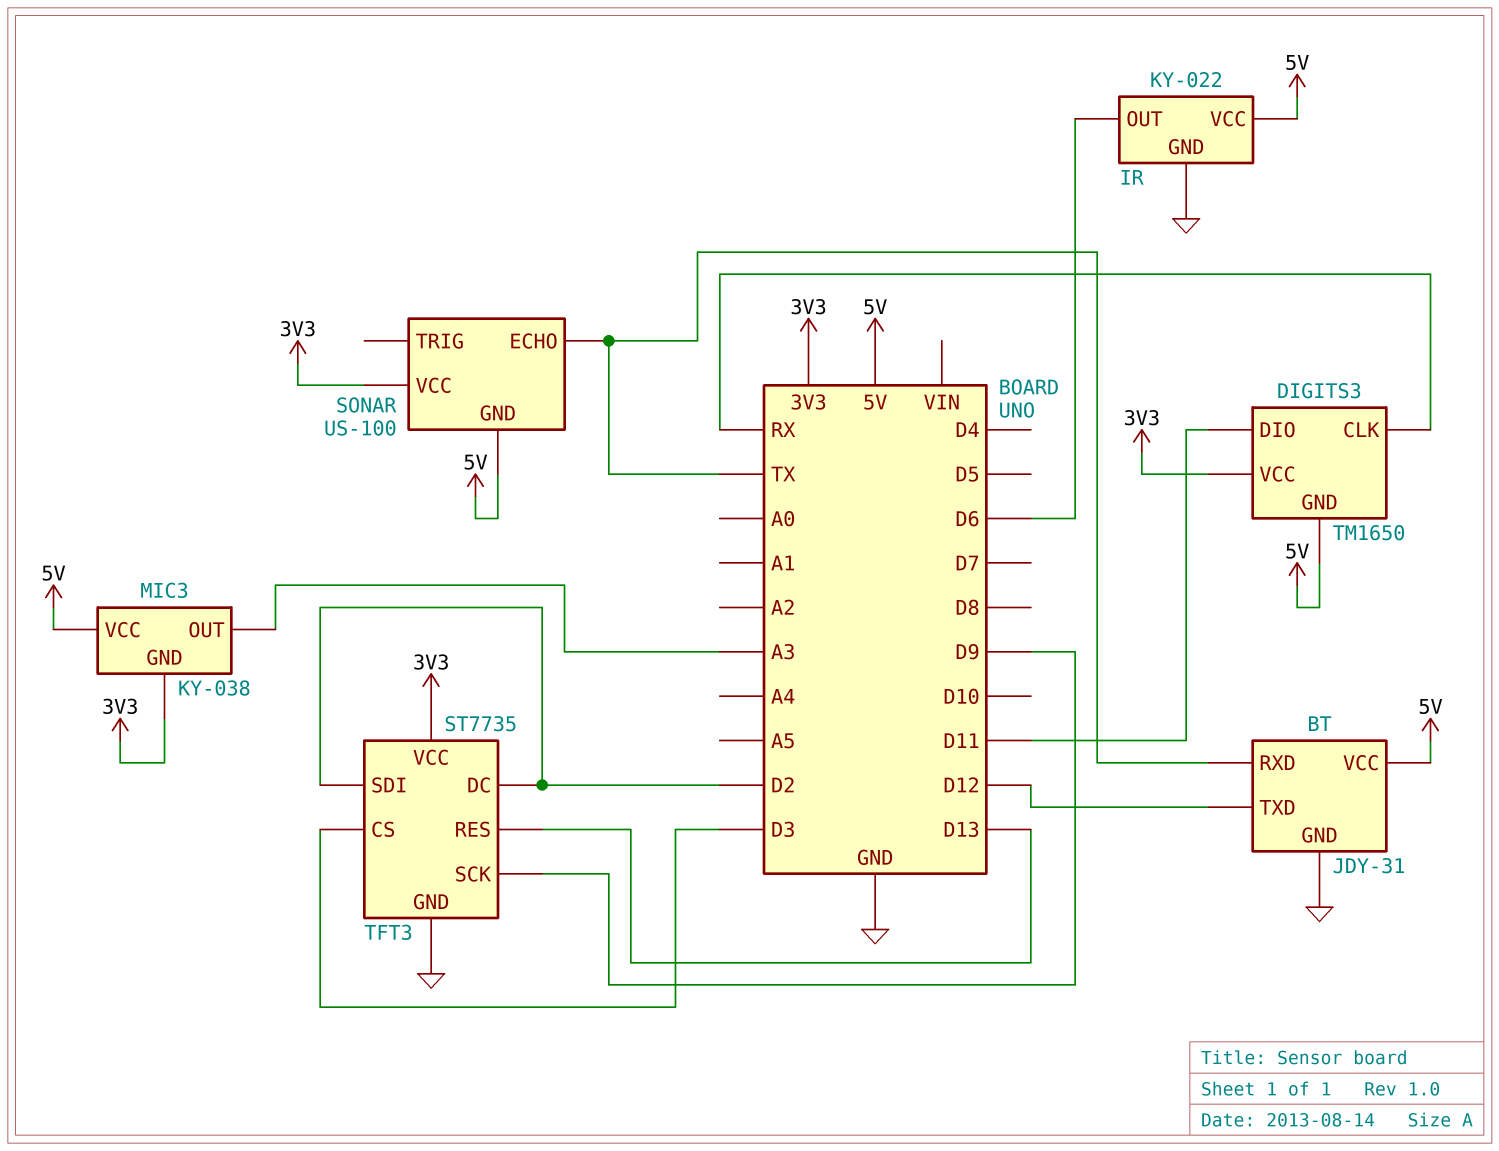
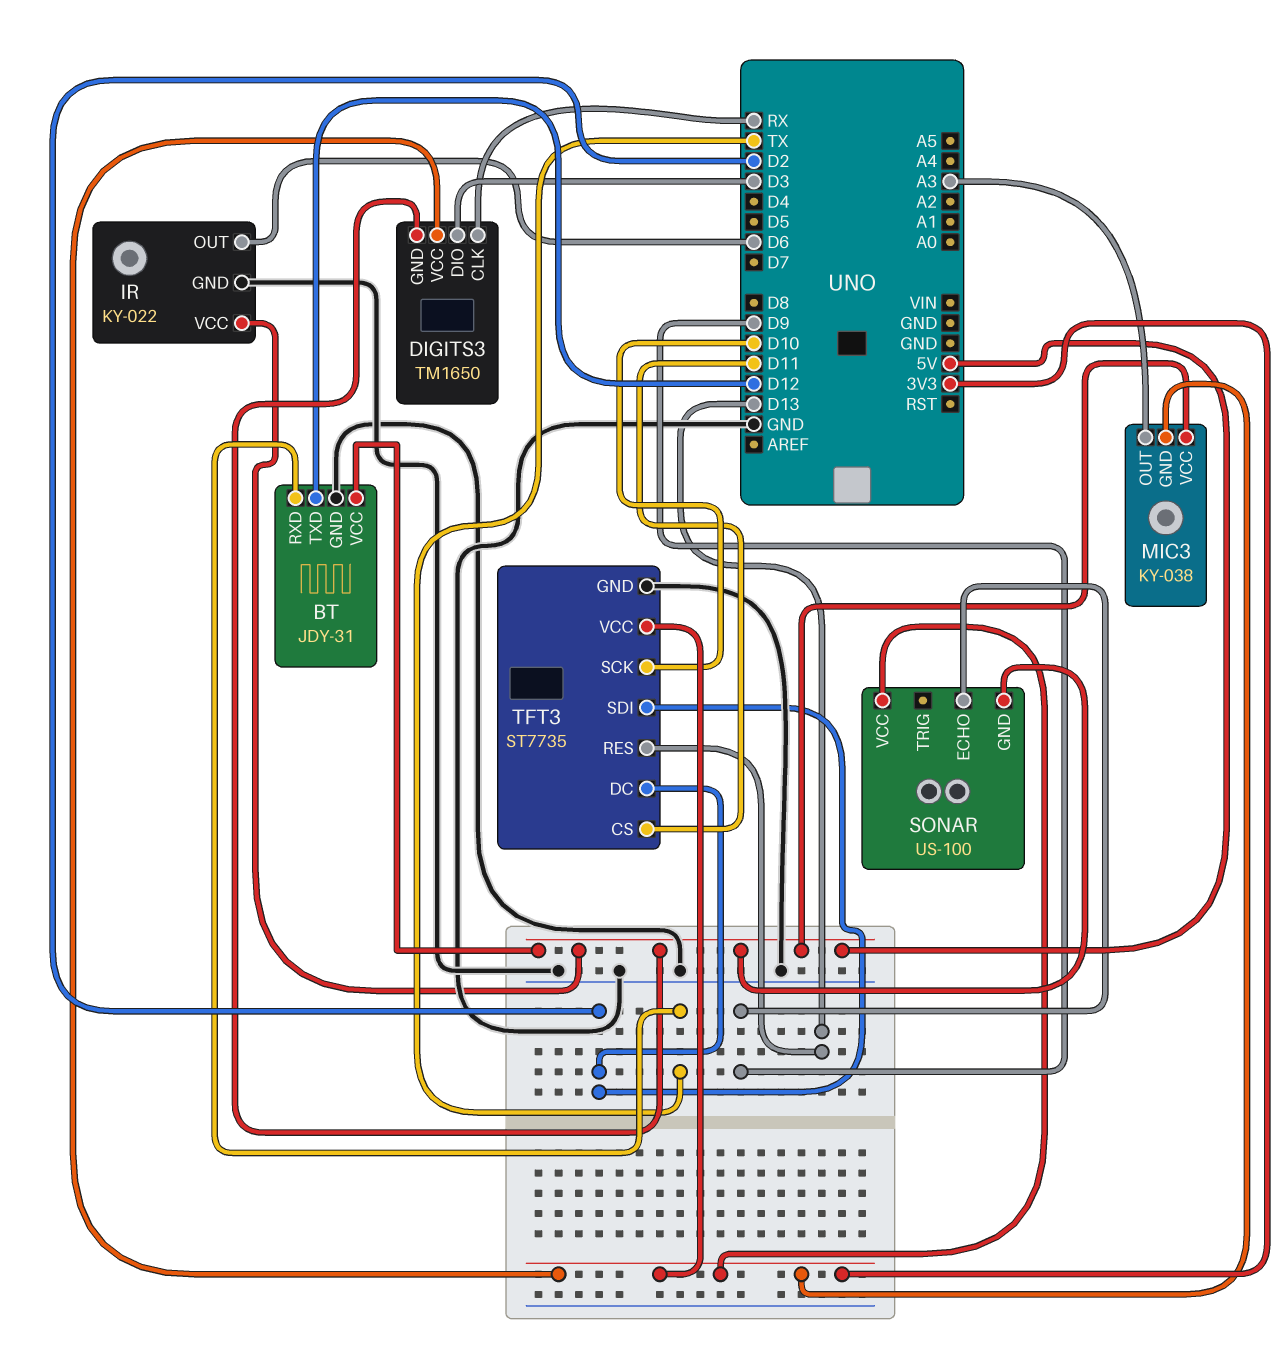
DIGITS3 pin DIO: D11 -> D3
SONAR pin ECHO: TX -> D9
TFT3 pin CS: D3 -> D11
TFT3 pin SCK: D9 -> D10

